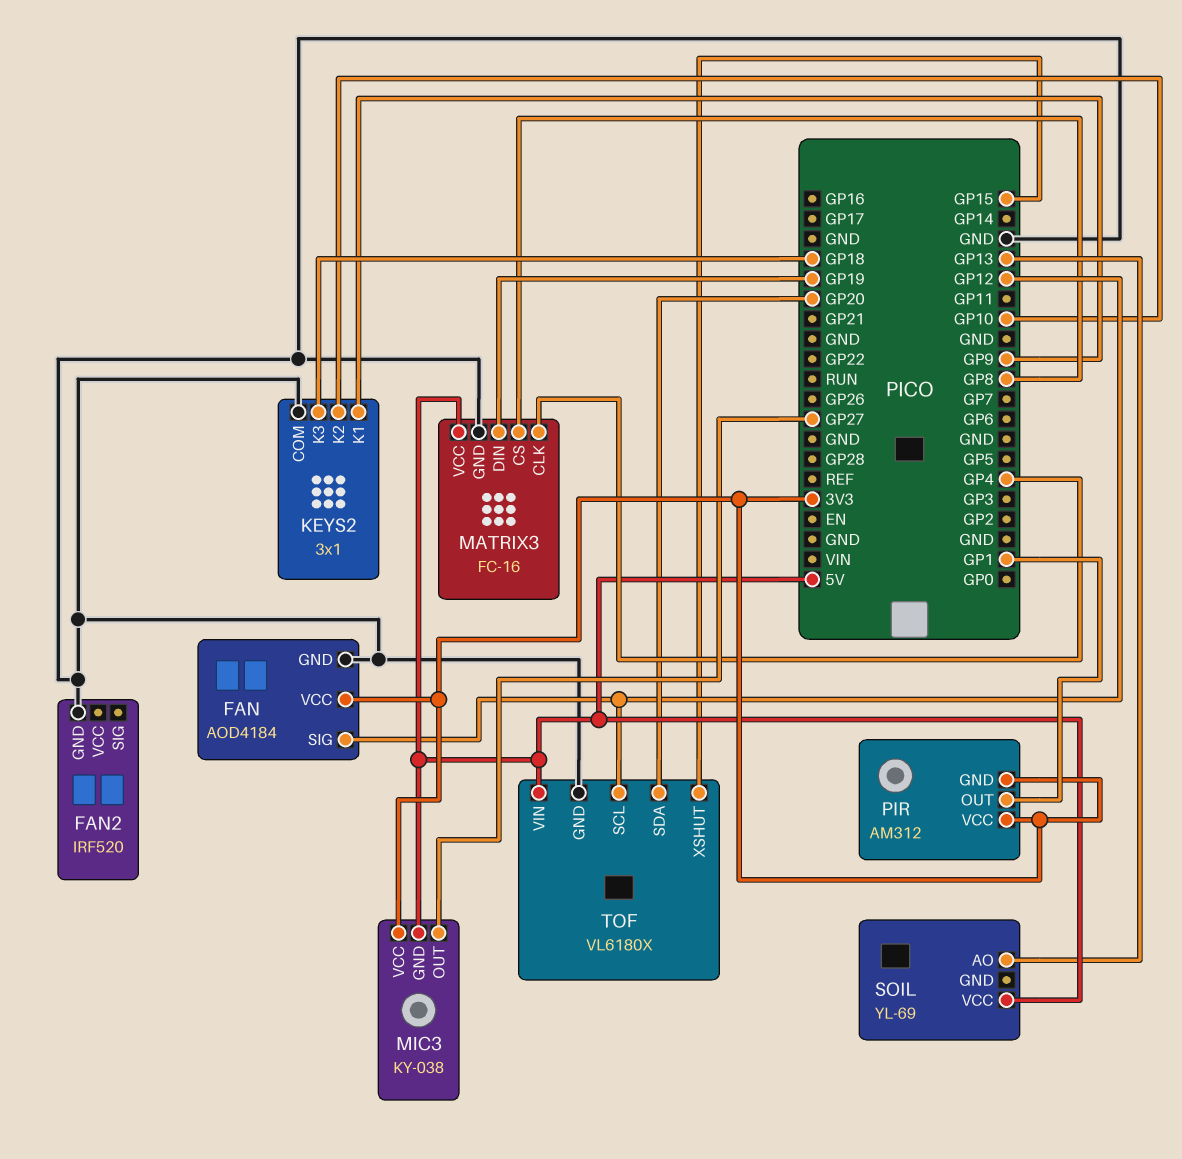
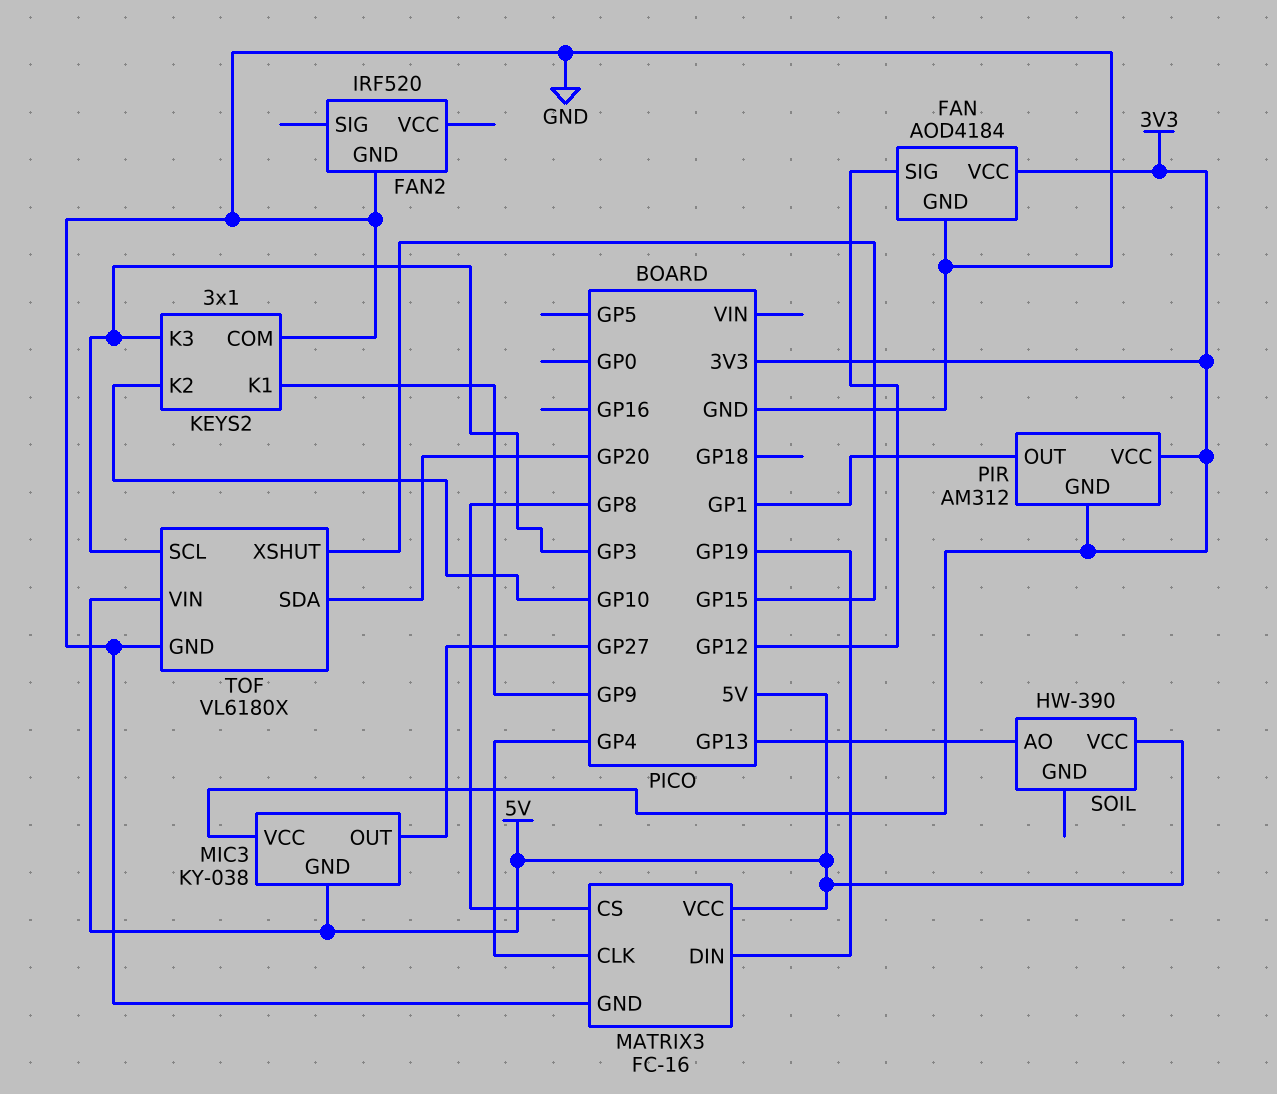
KEYS2 pin K3: GP18 -> GP3
SOIL: YL-69 -> HW-390
TOF pin SCL: GP12 -> GP3

